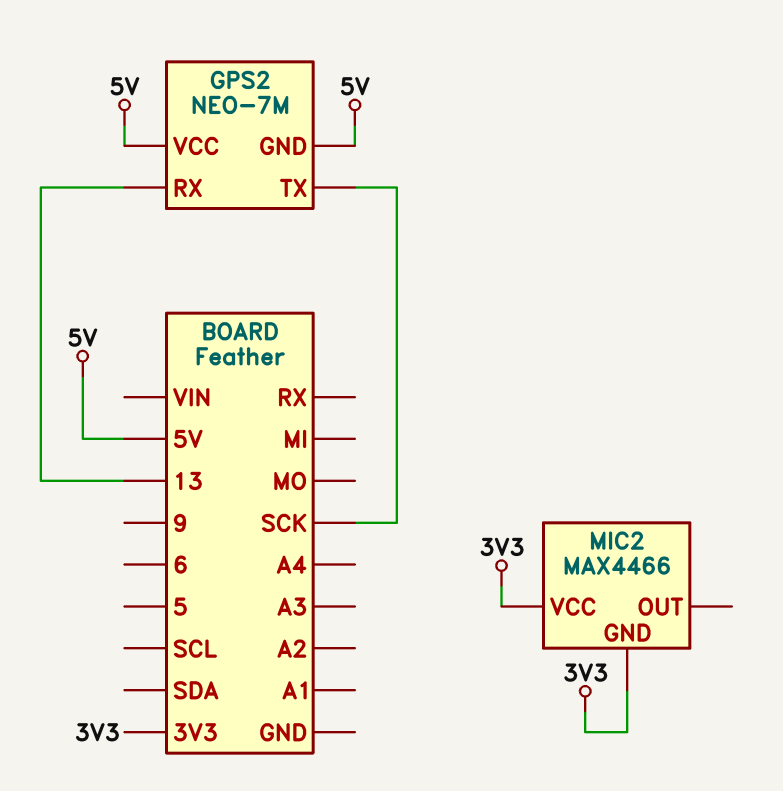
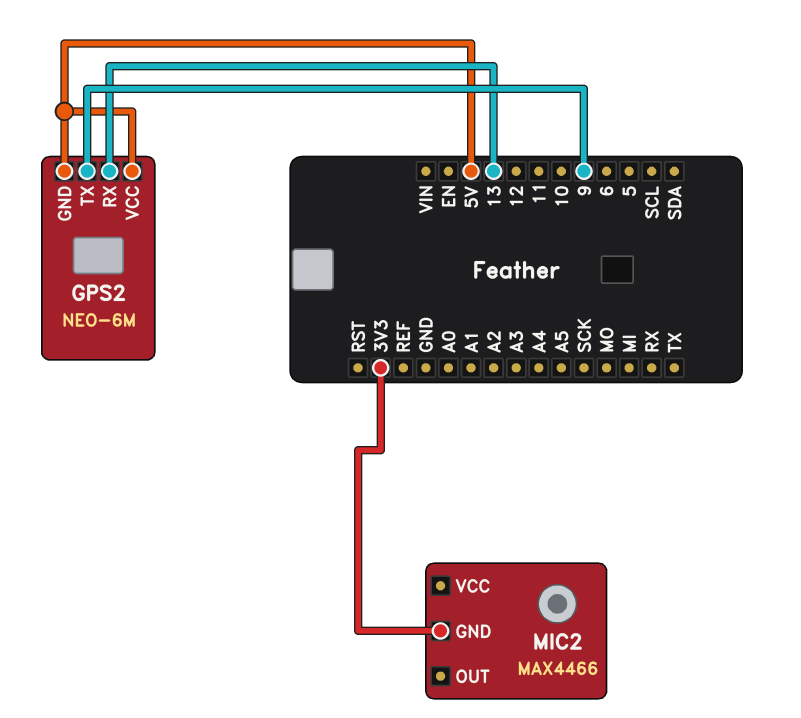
GPS2: NEO-7M -> NEO-6M
GPS2 pin TX: SCK -> 9
MIC2 pin VCC: 3V3 -> none

